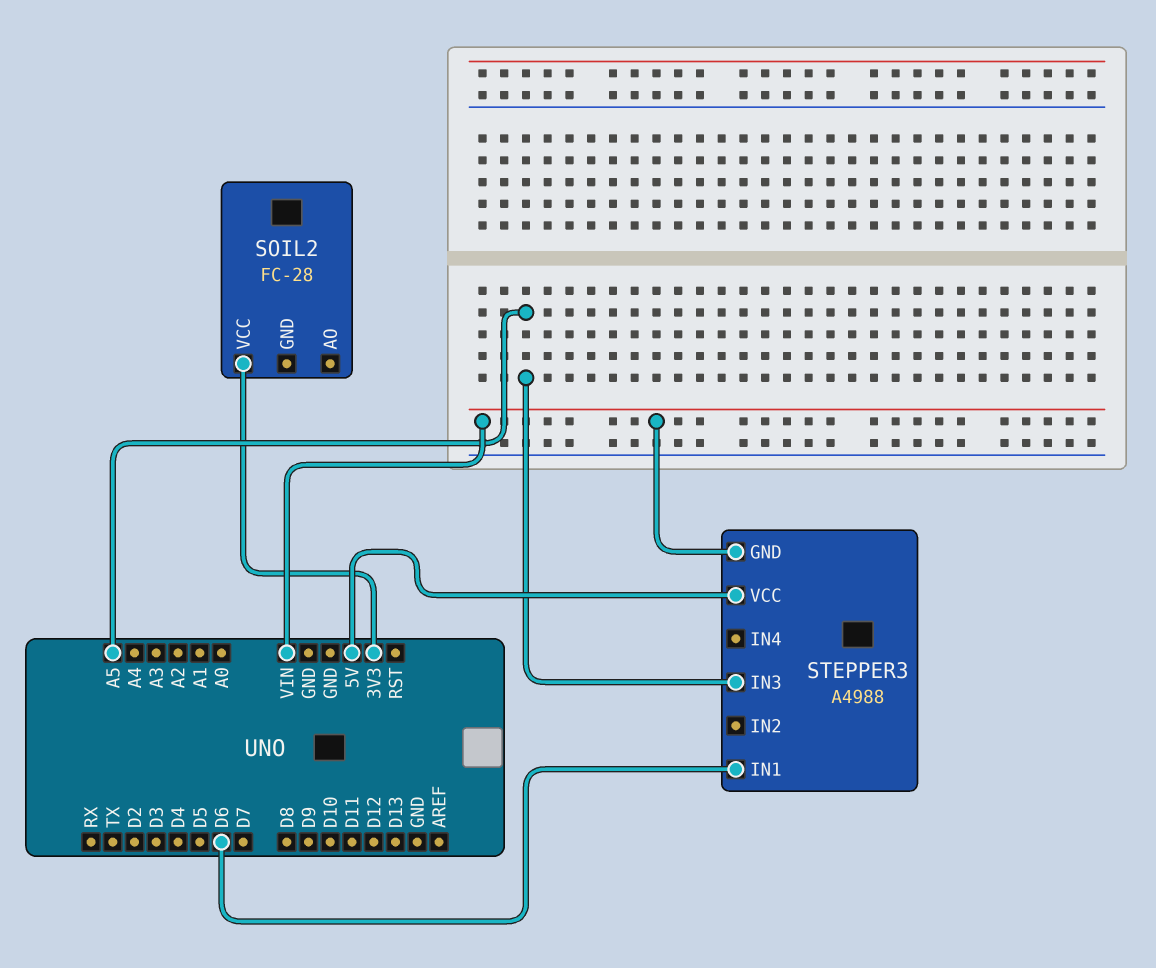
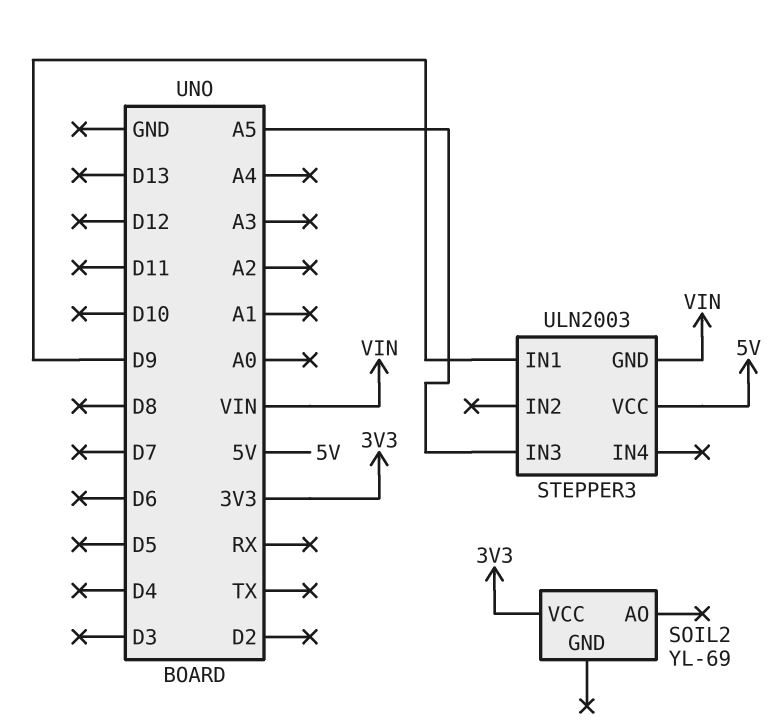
SOIL2: FC-28 -> YL-69
STEPPER3: A4988 -> ULN2003
STEPPER3 pin IN1: D6 -> D9

